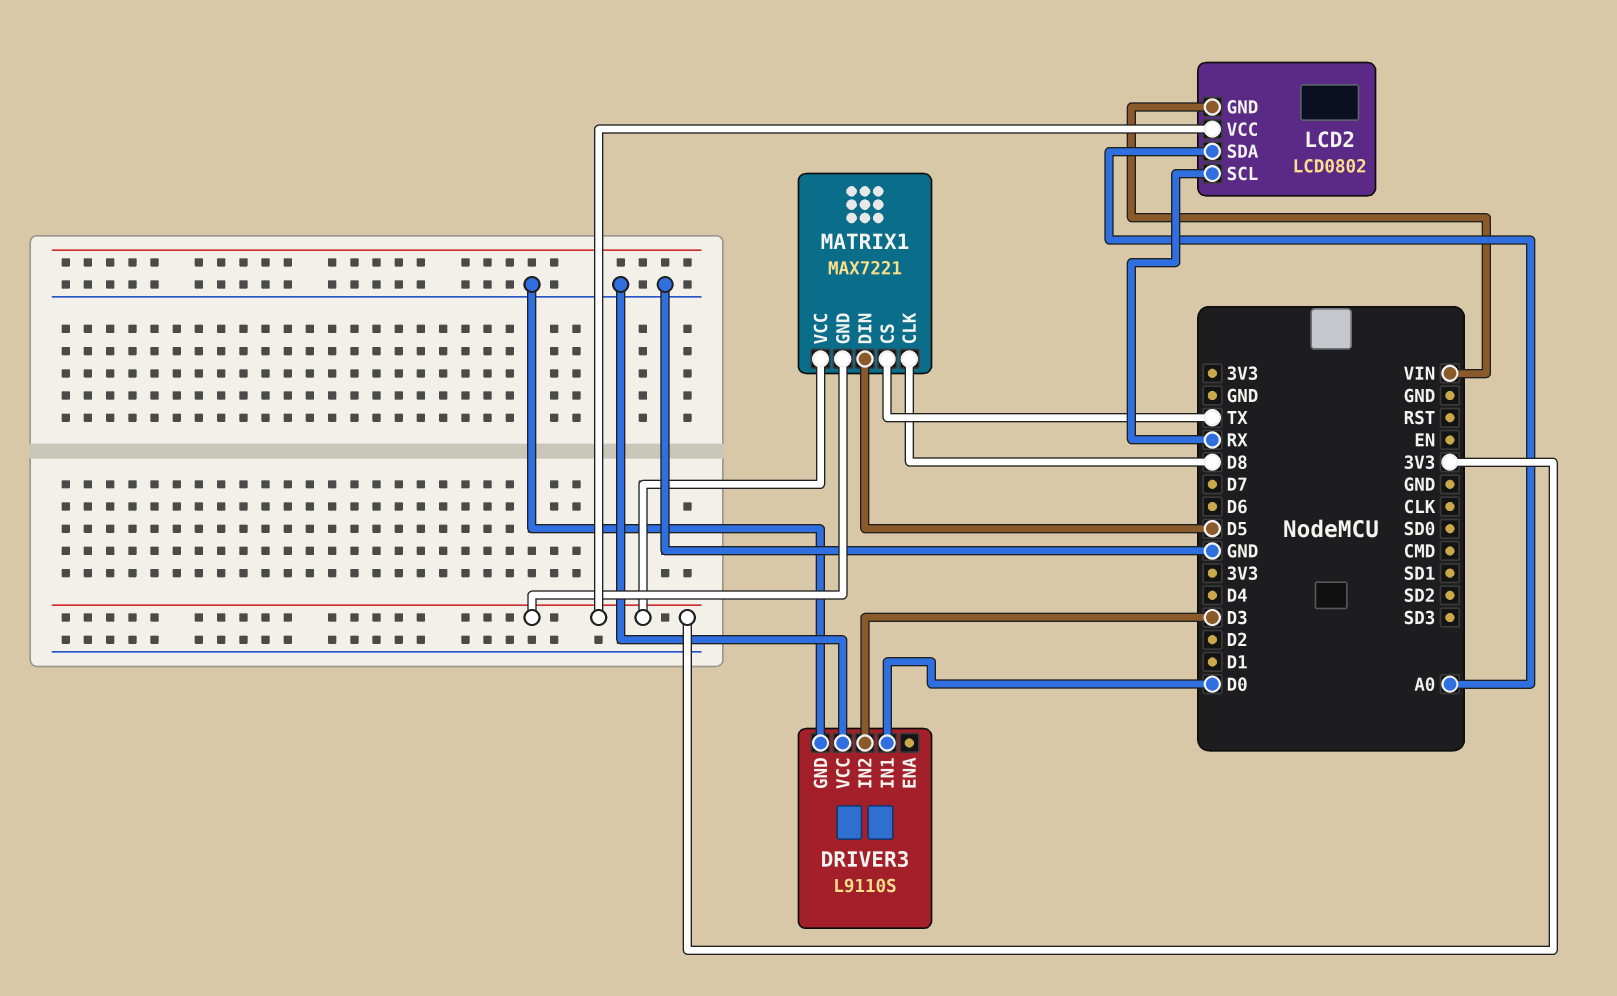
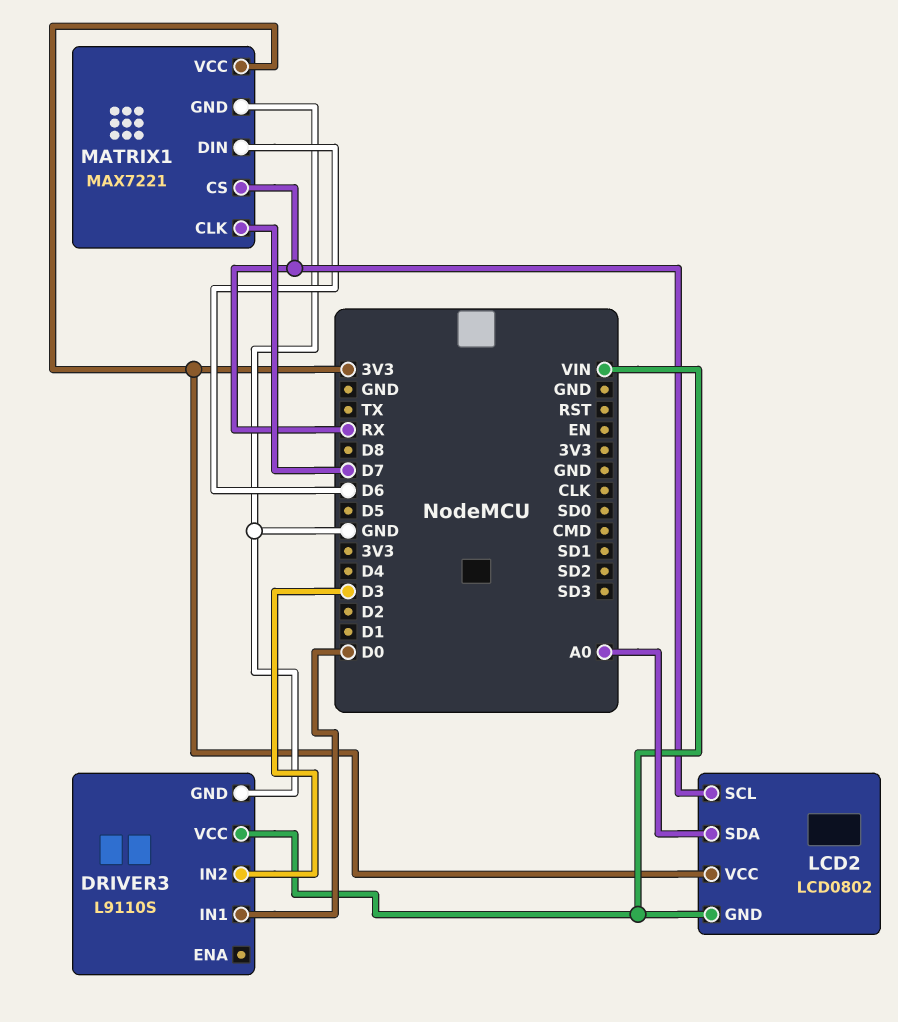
DRIVER3 pin VCC: GND -> VIN
MATRIX1 pin CLK: D8 -> D7
MATRIX1 pin CS: TX -> RX
MATRIX1 pin DIN: D5 -> D6
MATRIX1 pin GND: 3V3 -> GND

